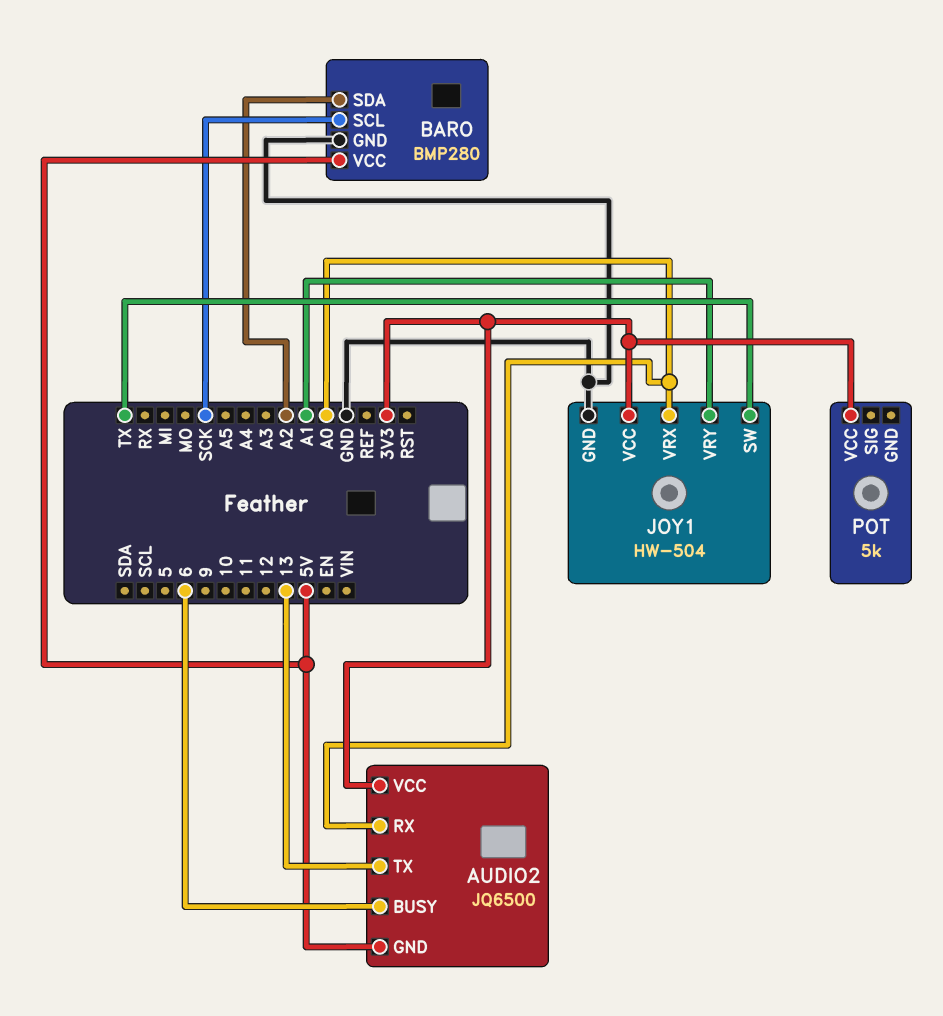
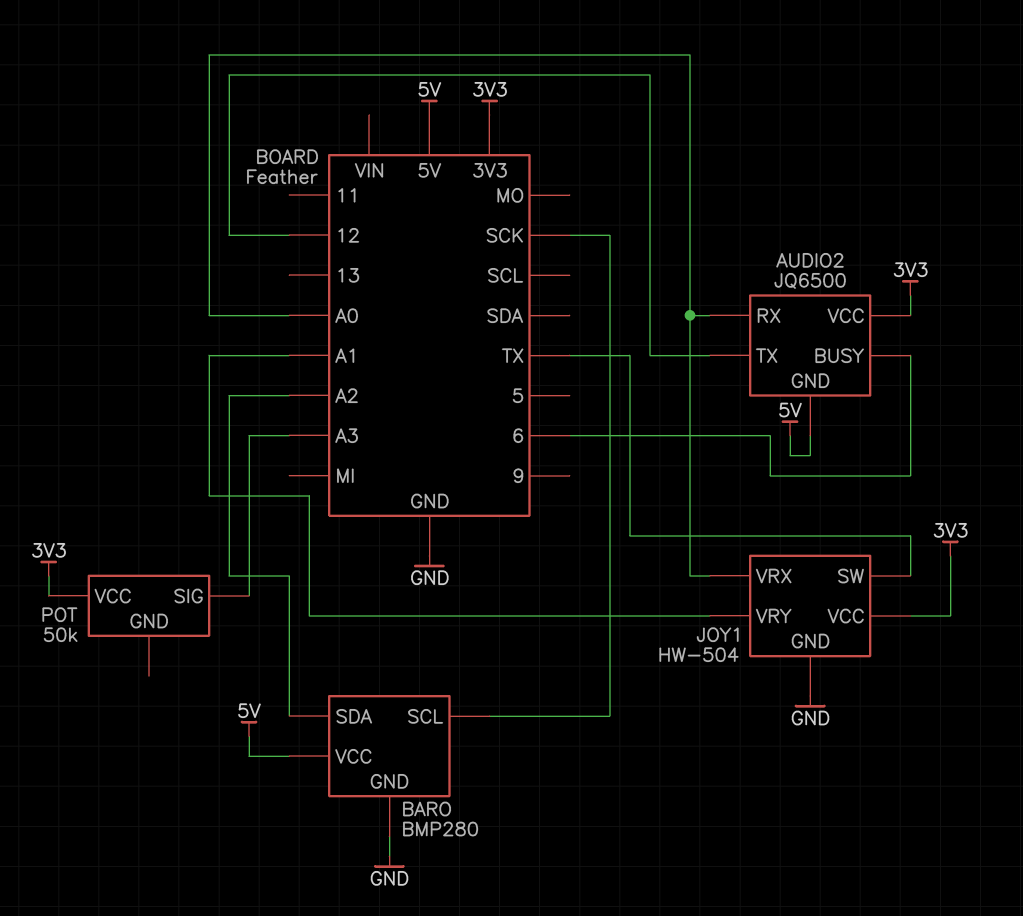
AUDIO2 pin TX: 13 -> 12
POT: 5k -> 50k
POT pin SIG: none -> A3

